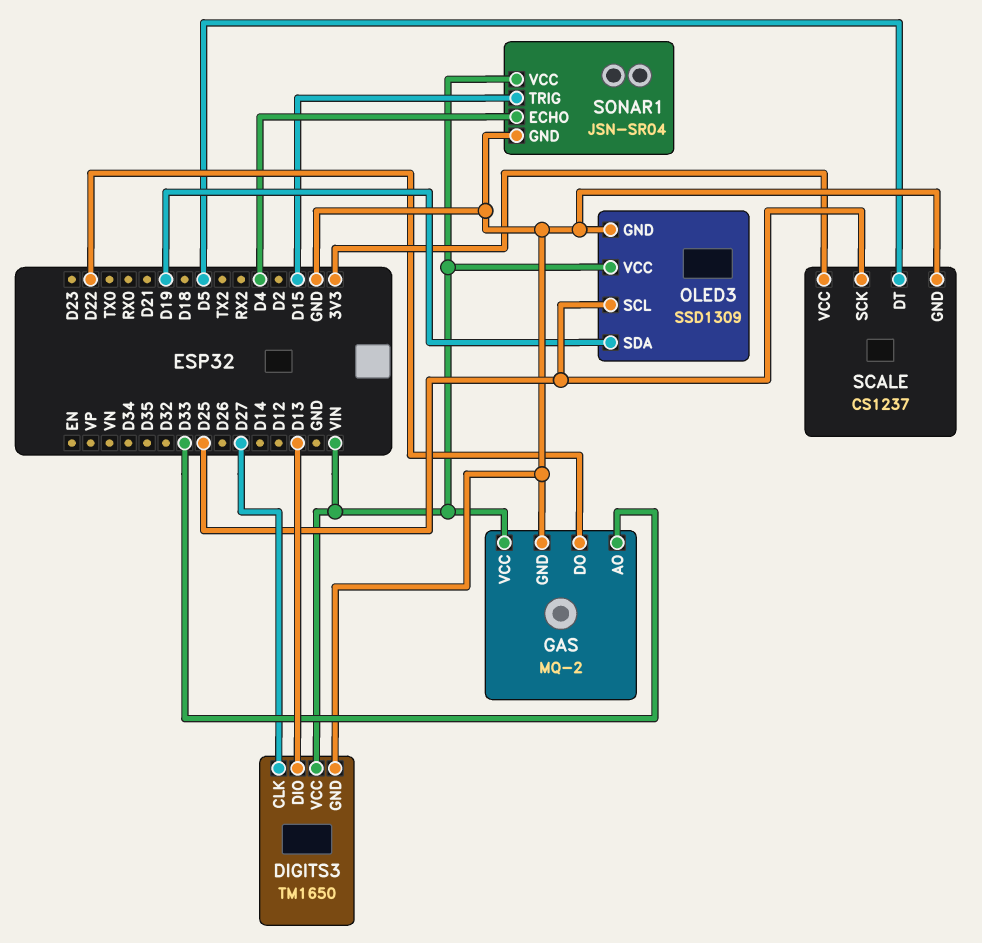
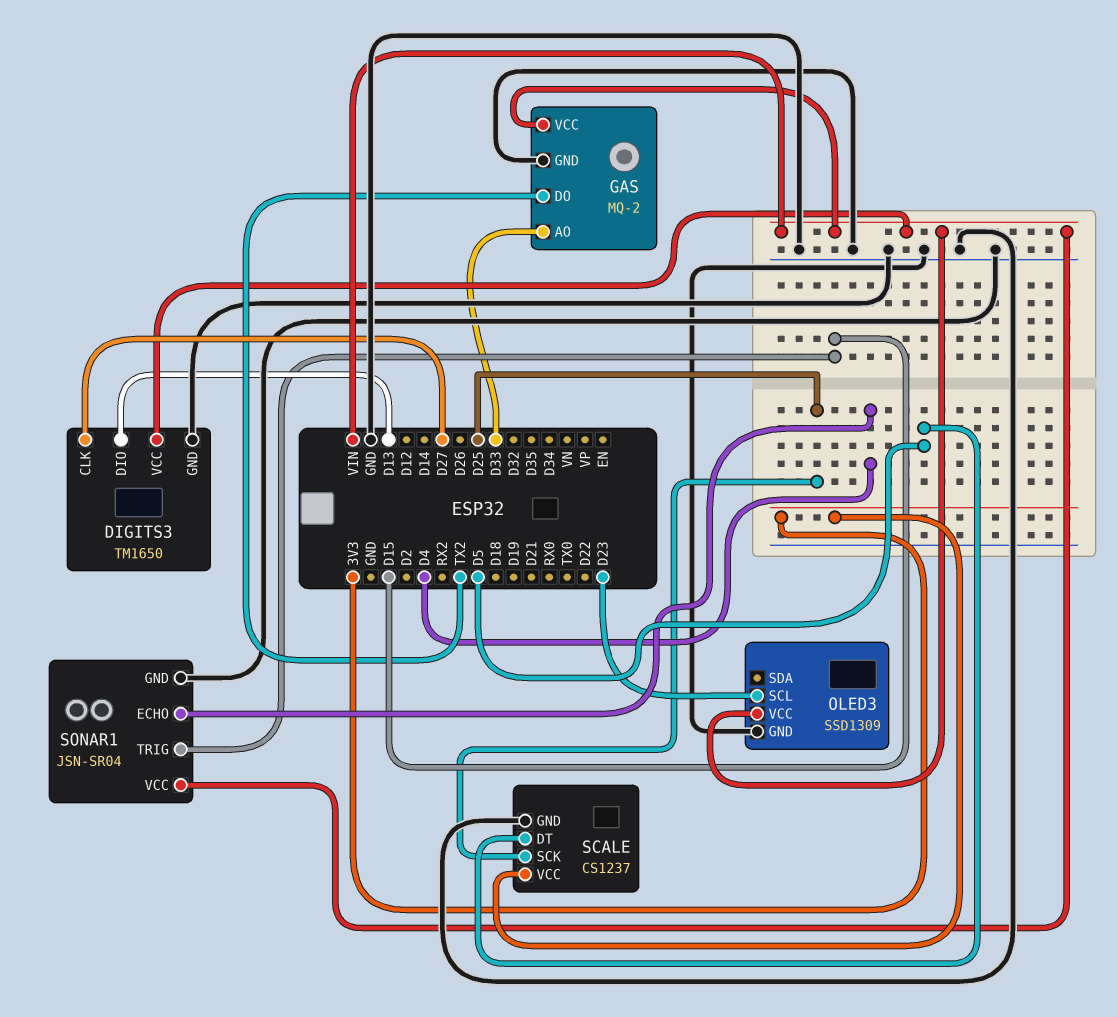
GAS pin DO: D22 -> TX2
OLED3 pin SCL: D25 -> D23
OLED3 pin SDA: D19 -> none

